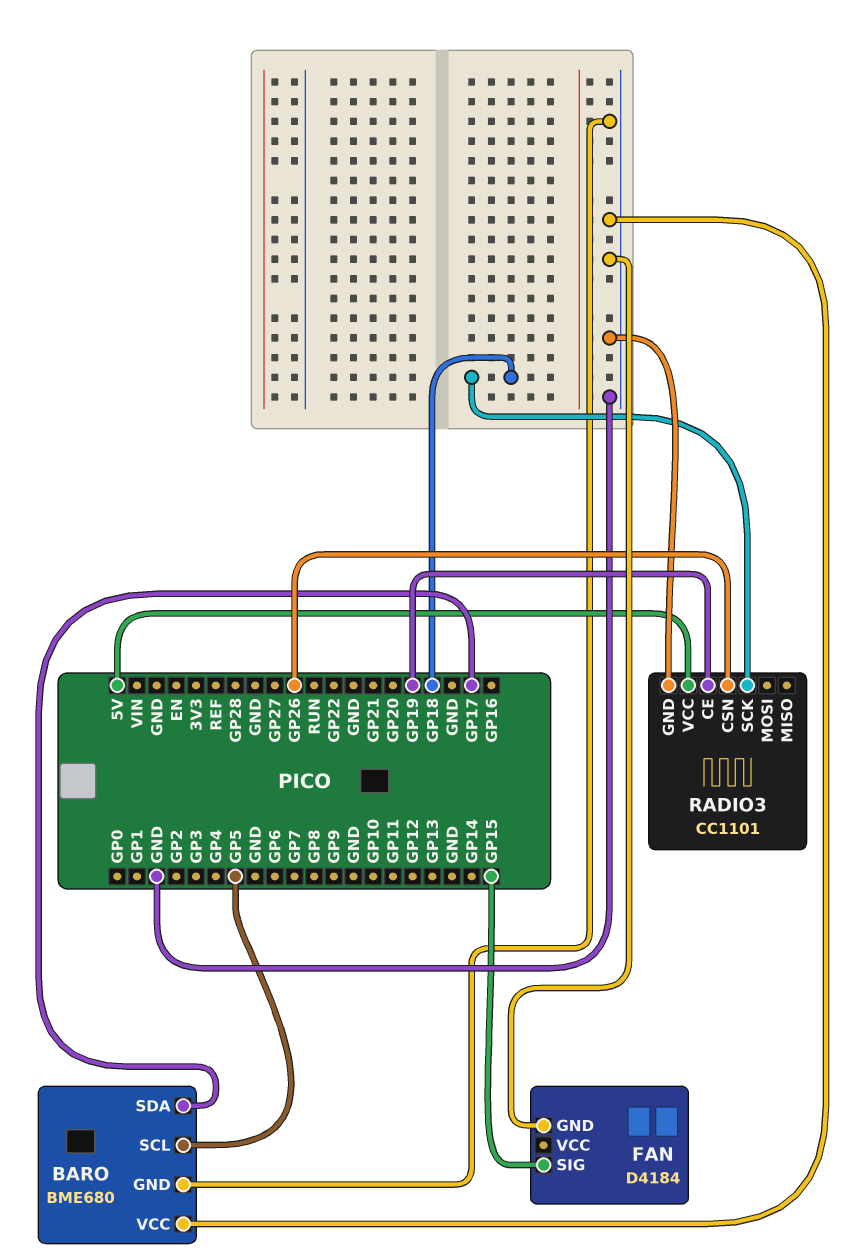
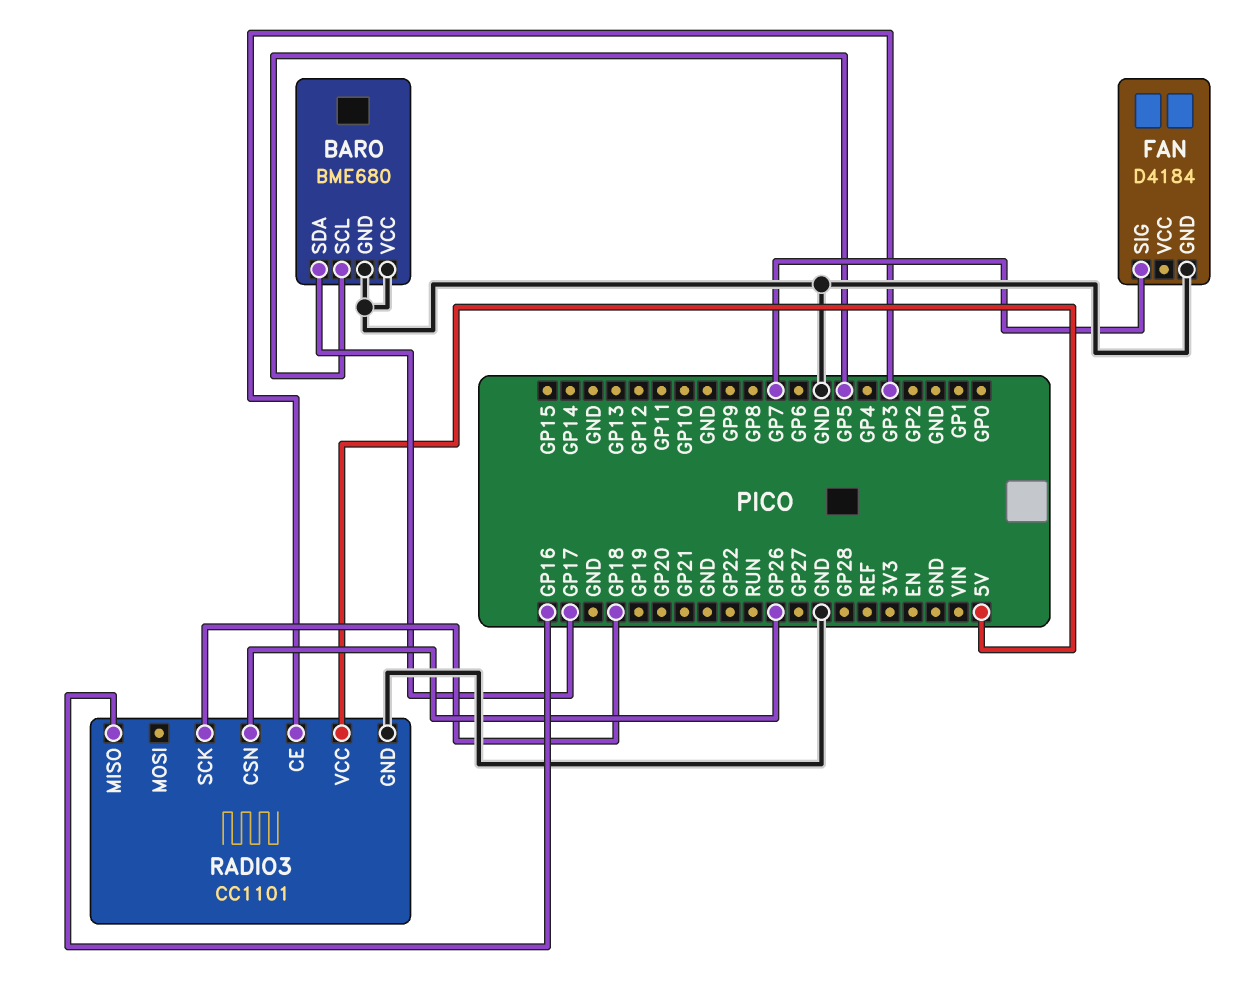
FAN pin SIG: GP15 -> GP7
RADIO3 pin CE: GP19 -> GP3
RADIO3 pin MISO: none -> GP16

